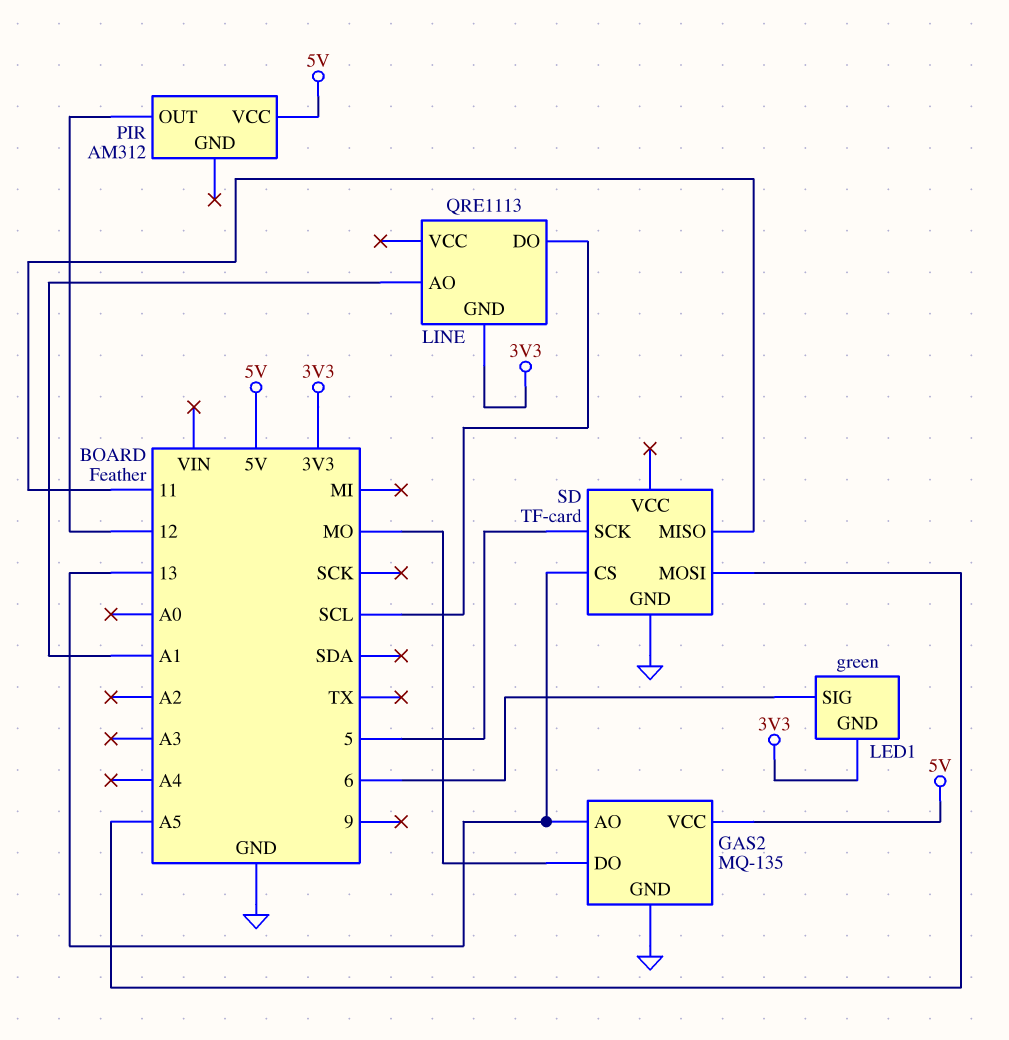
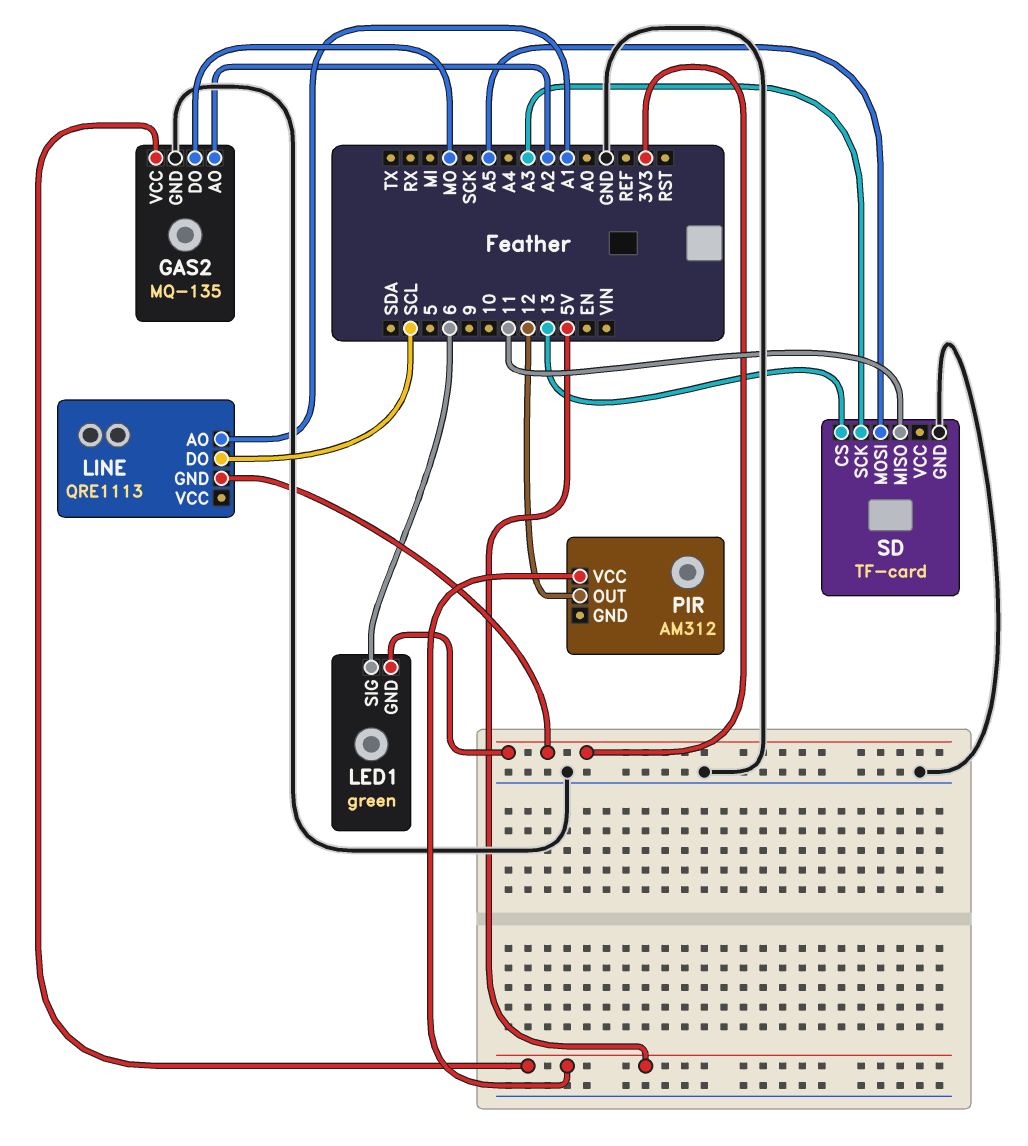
GAS2 pin AO: 13 -> A2
SD pin SCK: 5 -> A3

